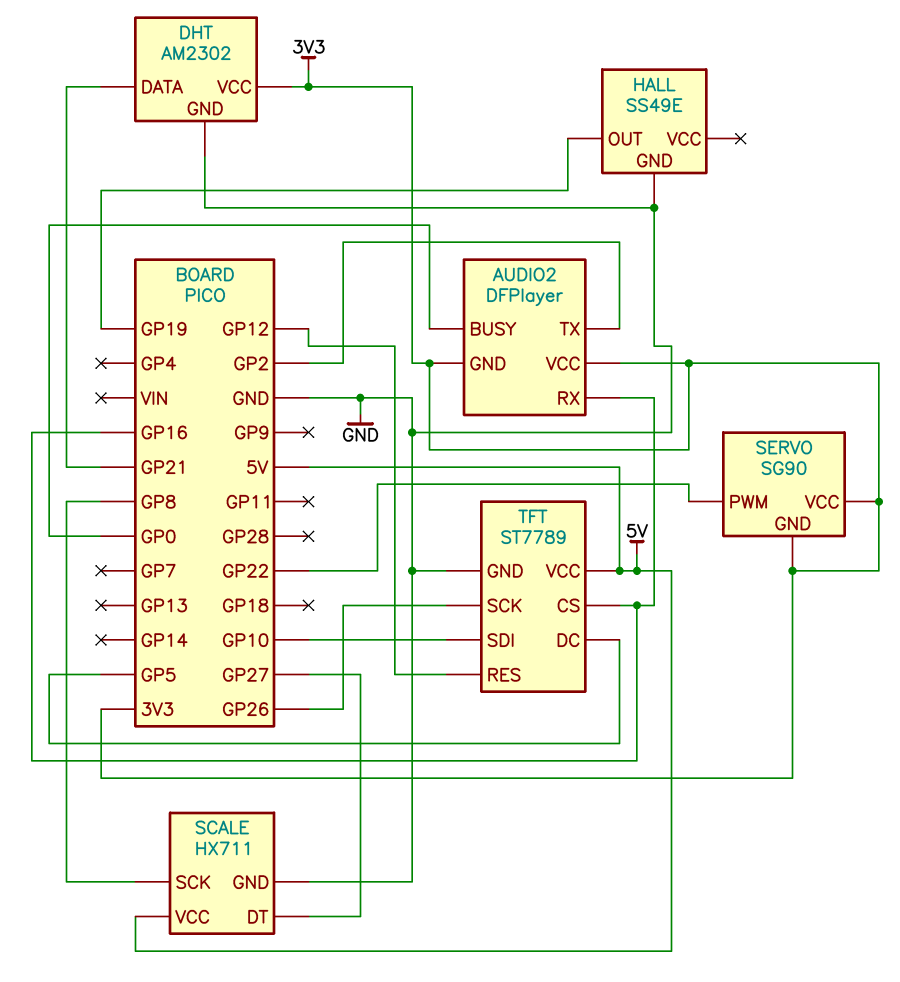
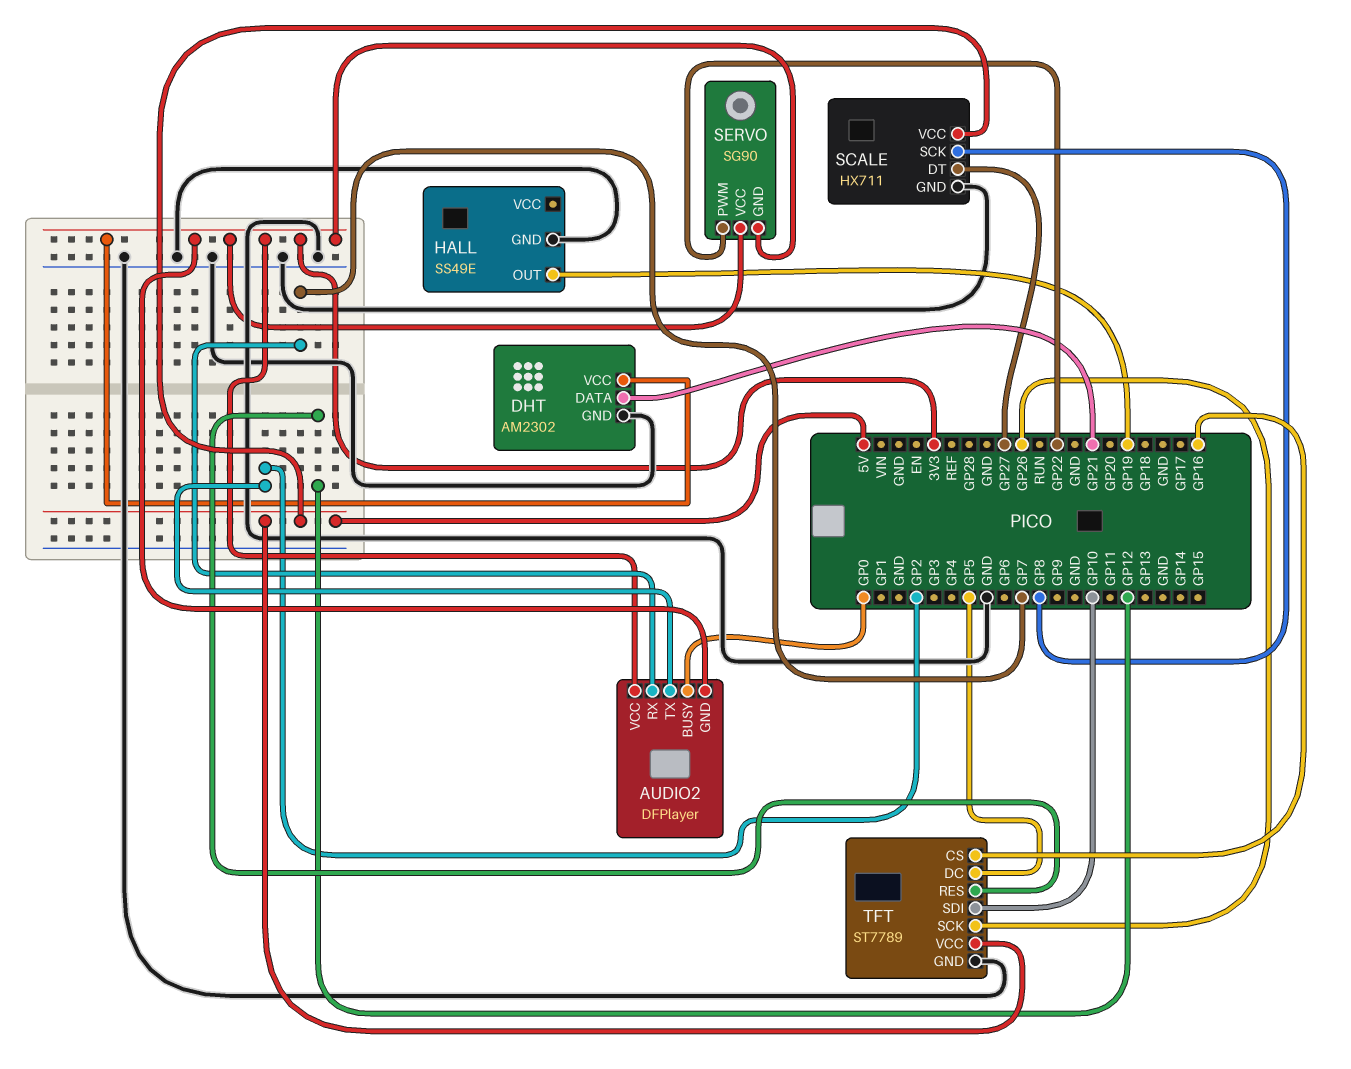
AUDIO2 pin RX: GP16 -> GP7

